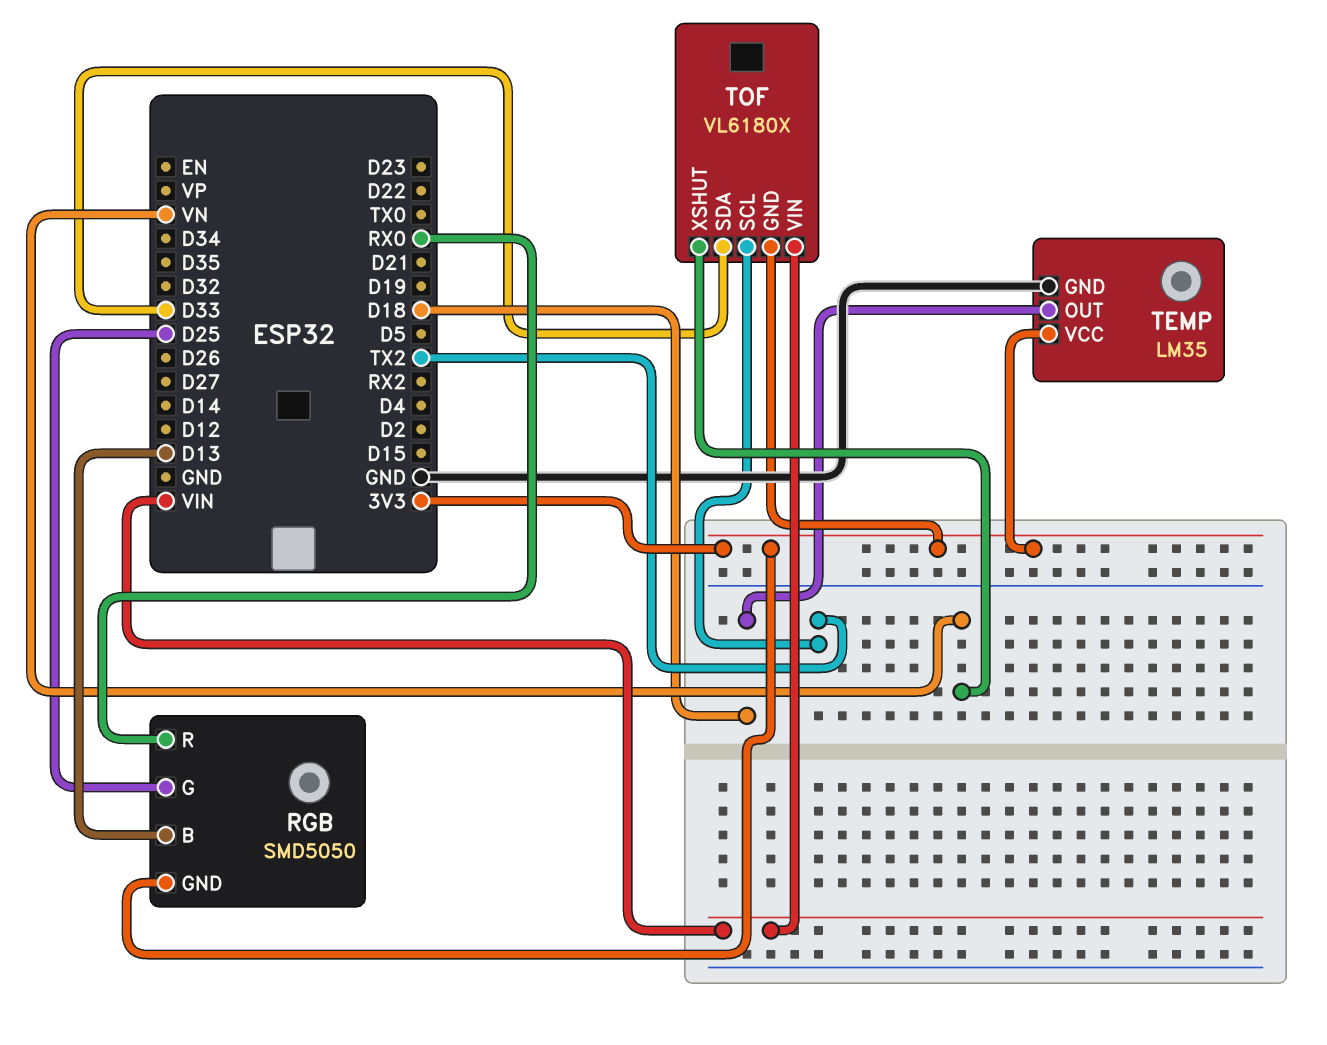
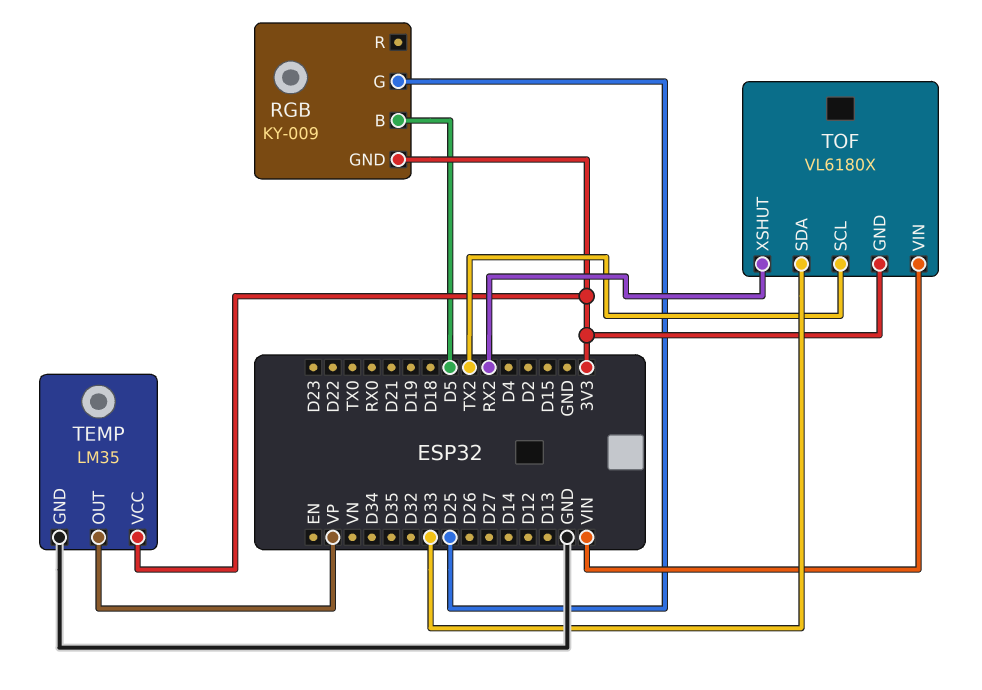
RGB: SMD5050 -> KY-009
RGB pin B: D13 -> D5
RGB pin R: RX0 -> none
TEMP pin OUT: D18 -> VP
TOF pin XSHUT: VN -> RX2

